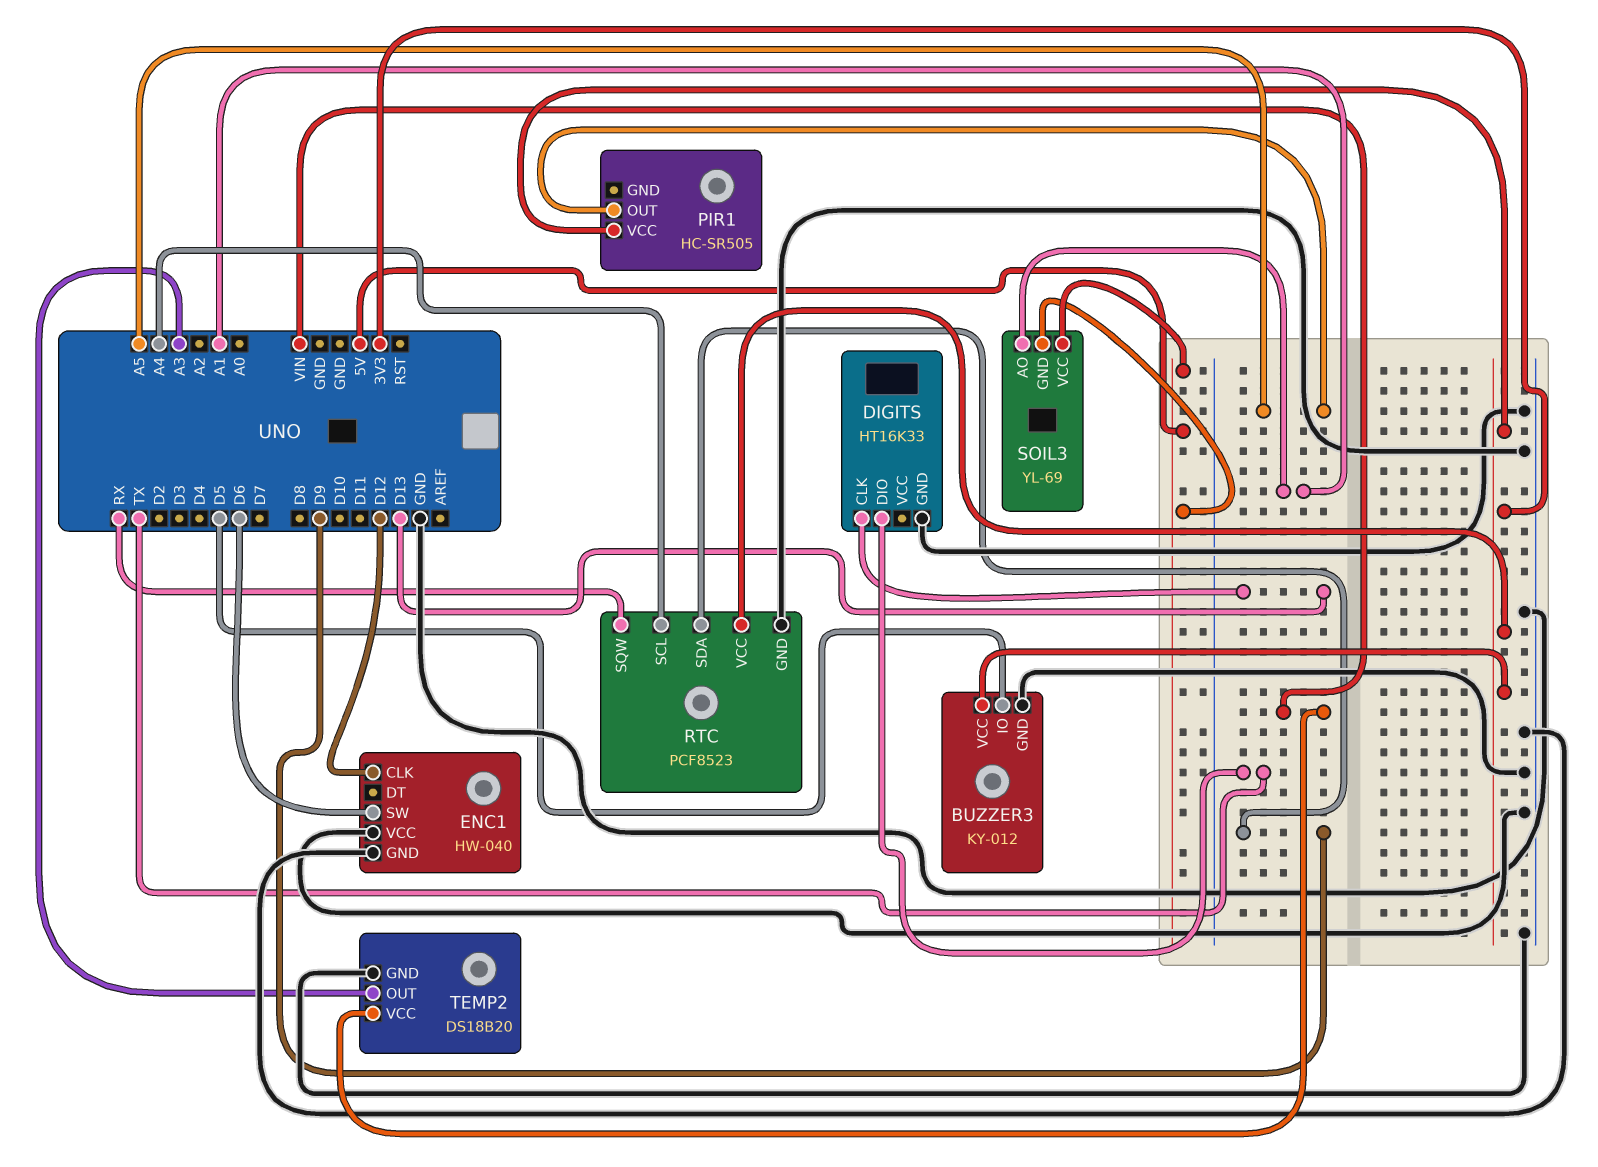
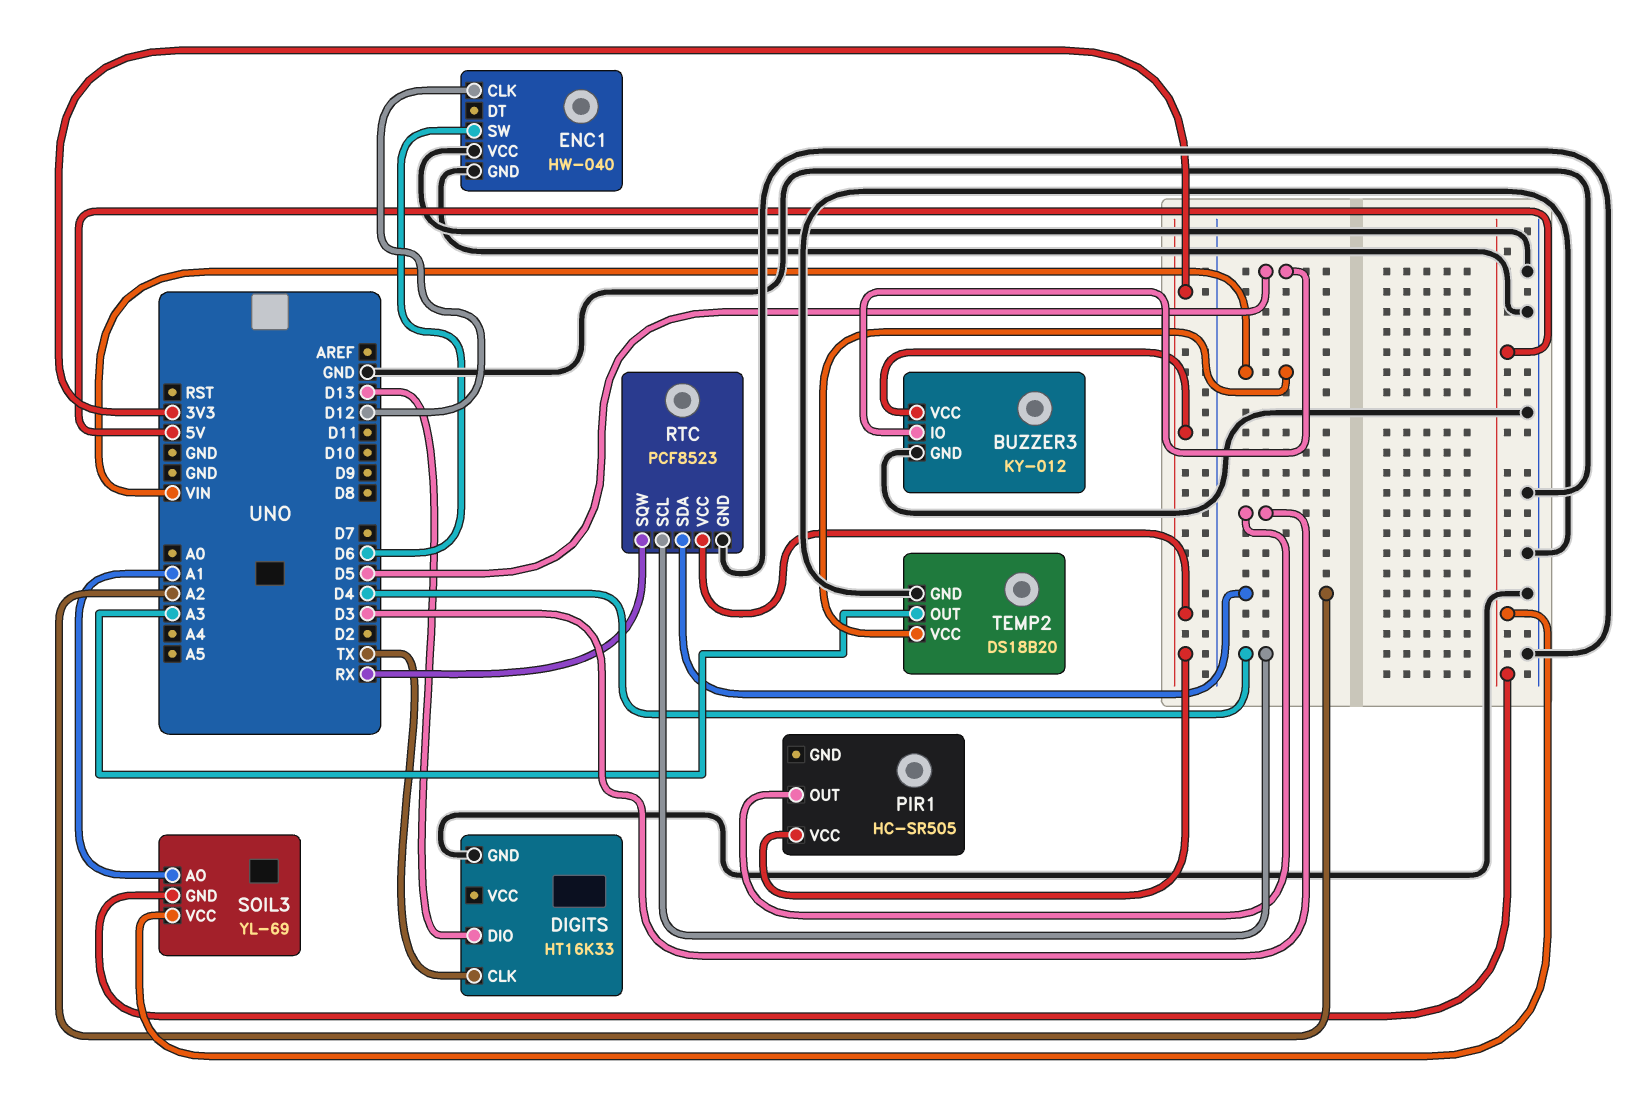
DIGITS pin CLK: D13 -> TX
DIGITS pin DIO: TX -> D13
PIR1 pin OUT: A5 -> D3
RTC pin SCL: A4 -> D4
RTC pin SDA: D9 -> A2

